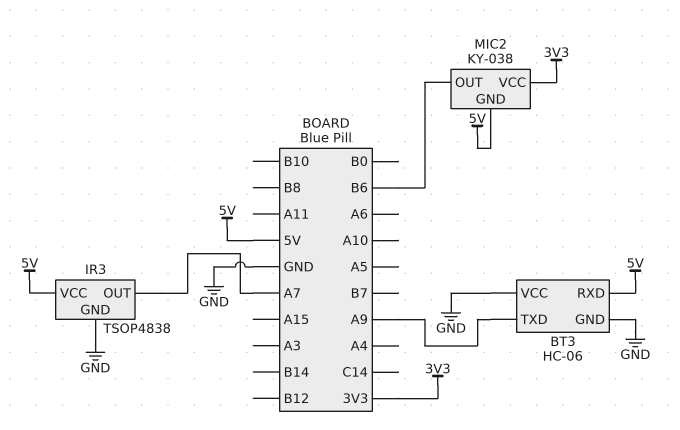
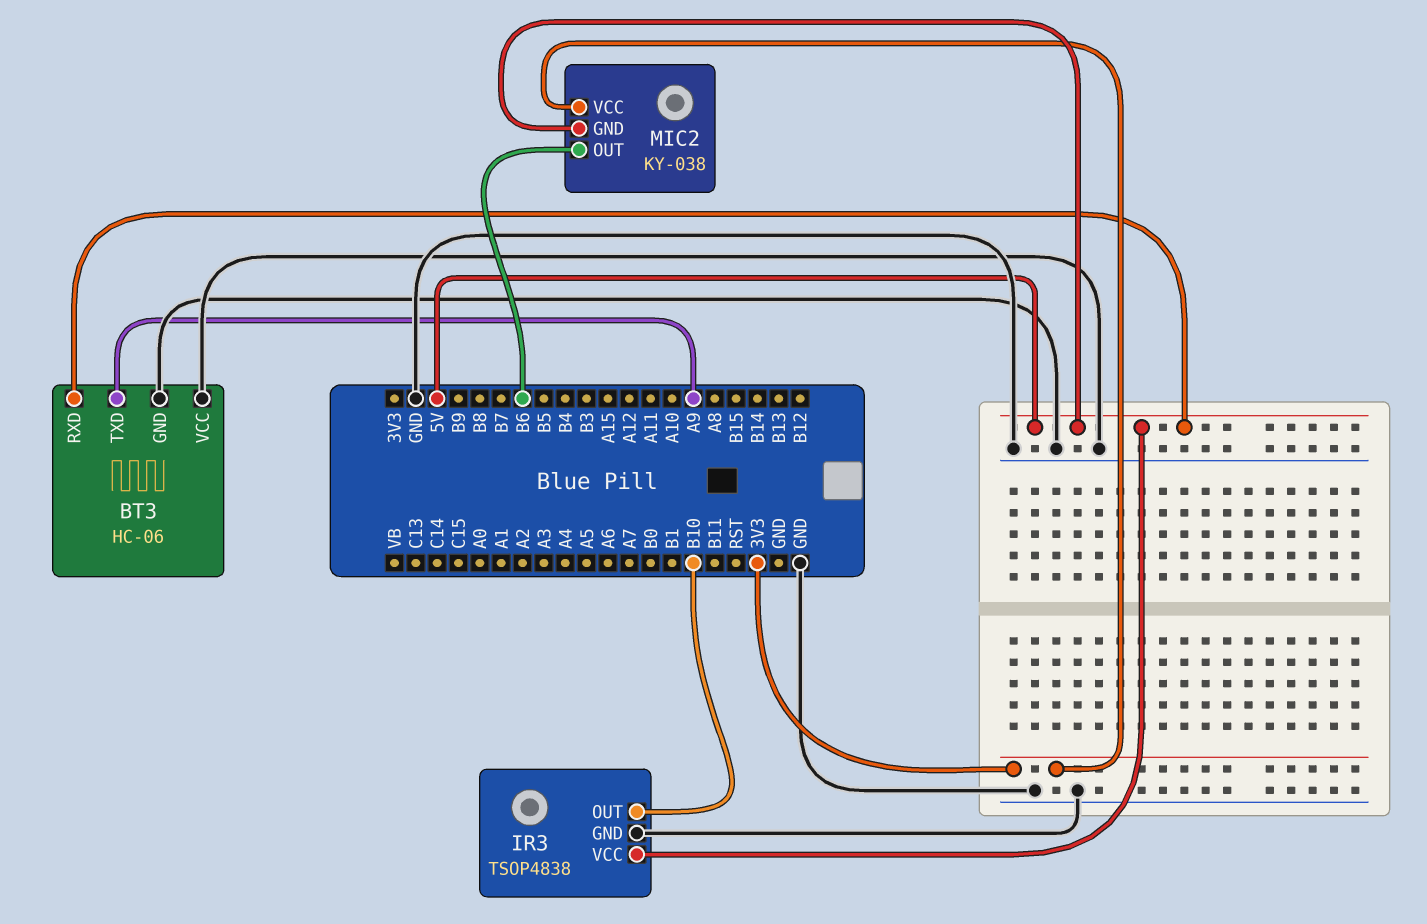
IR3 pin OUT: A7 -> B10

